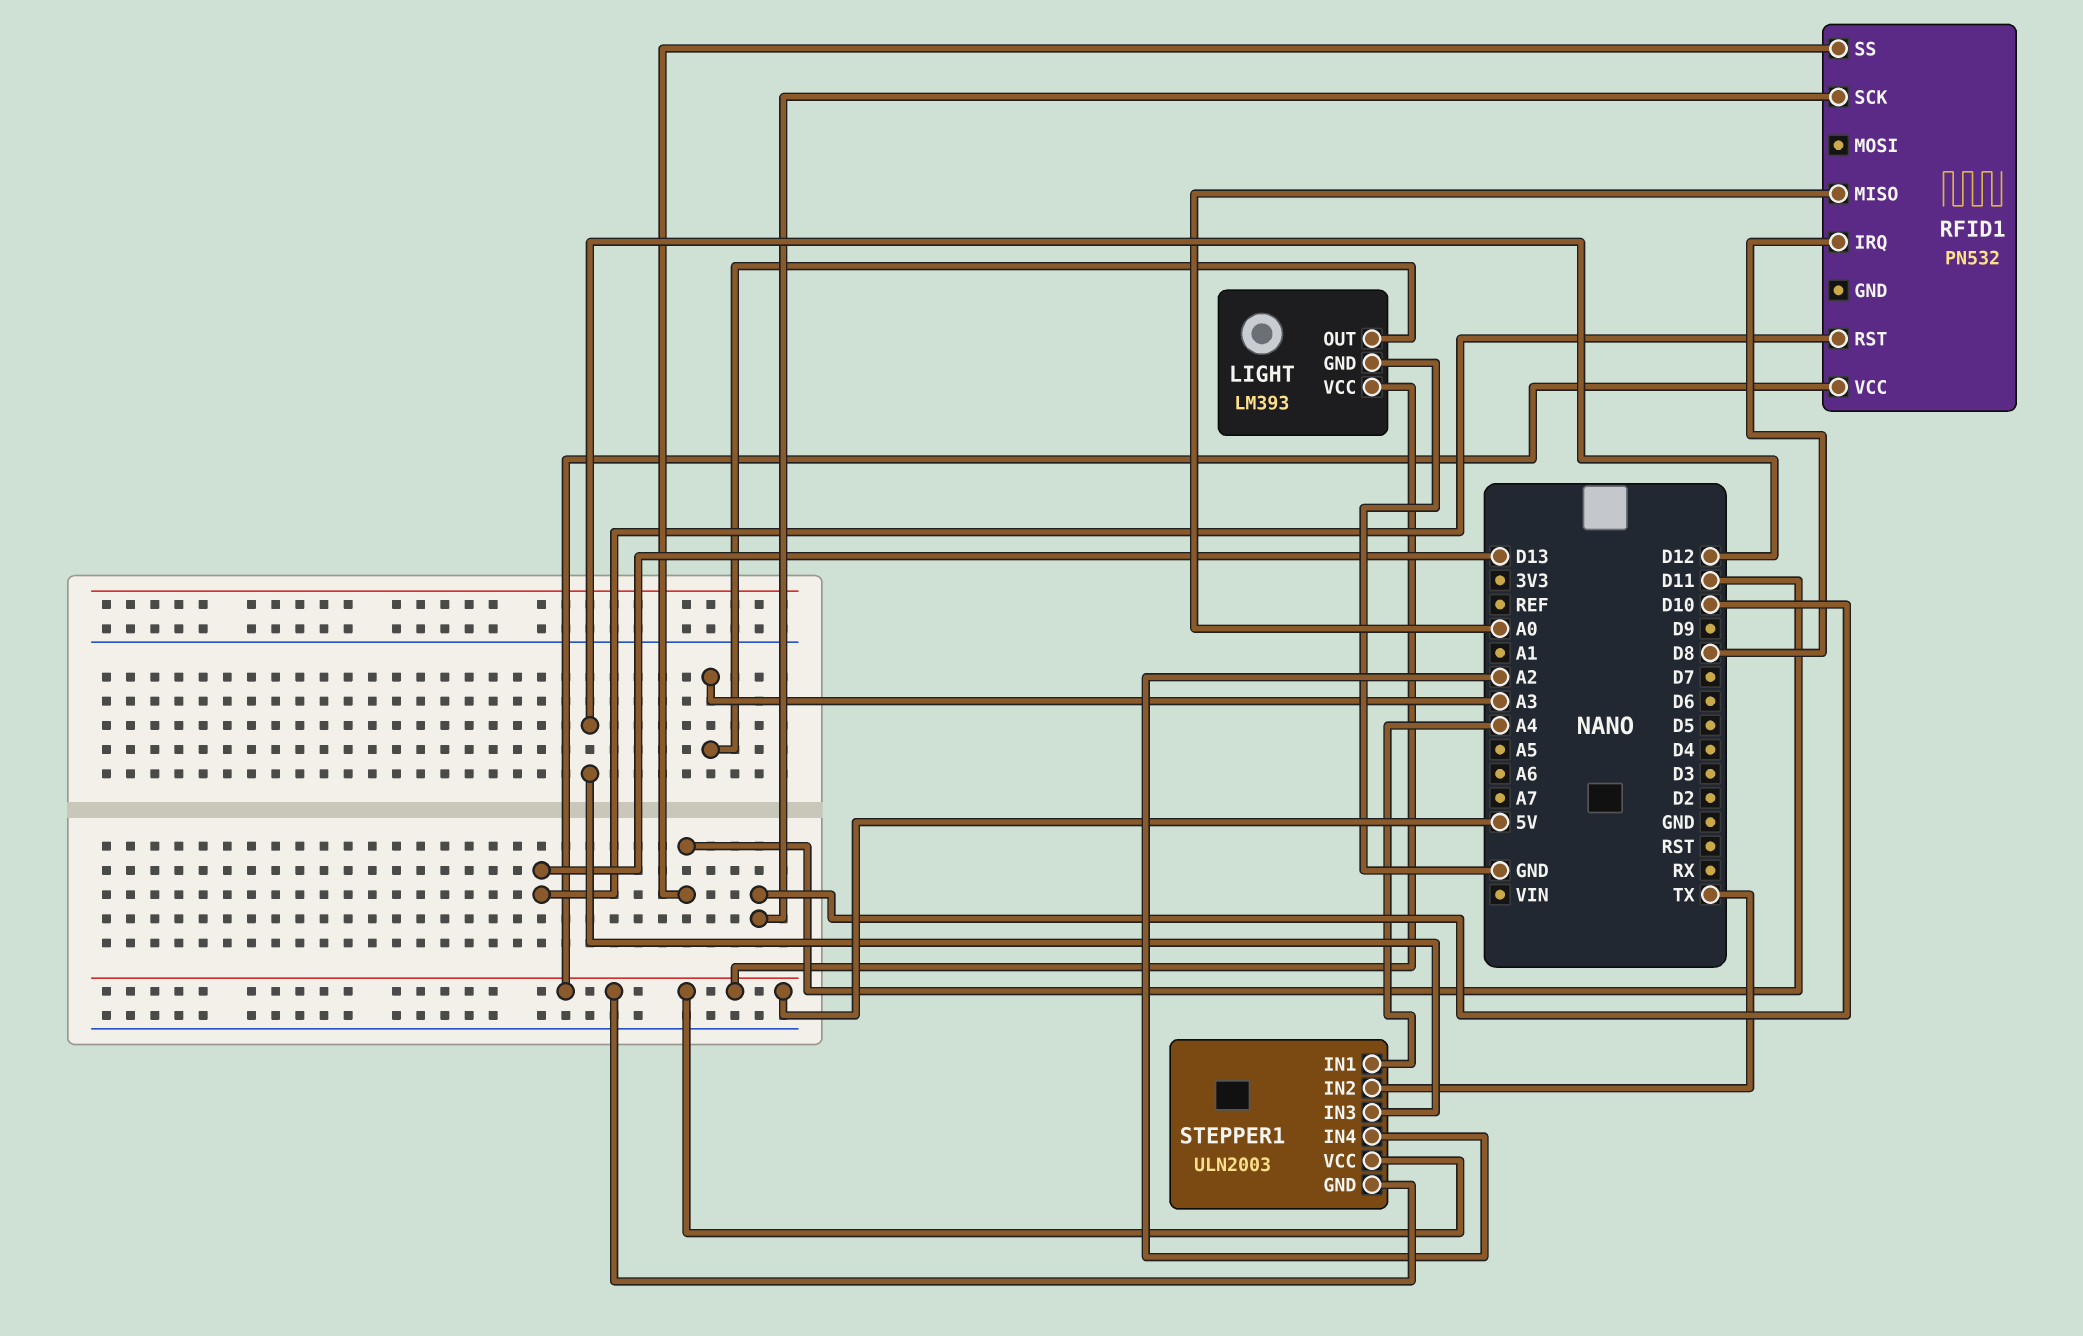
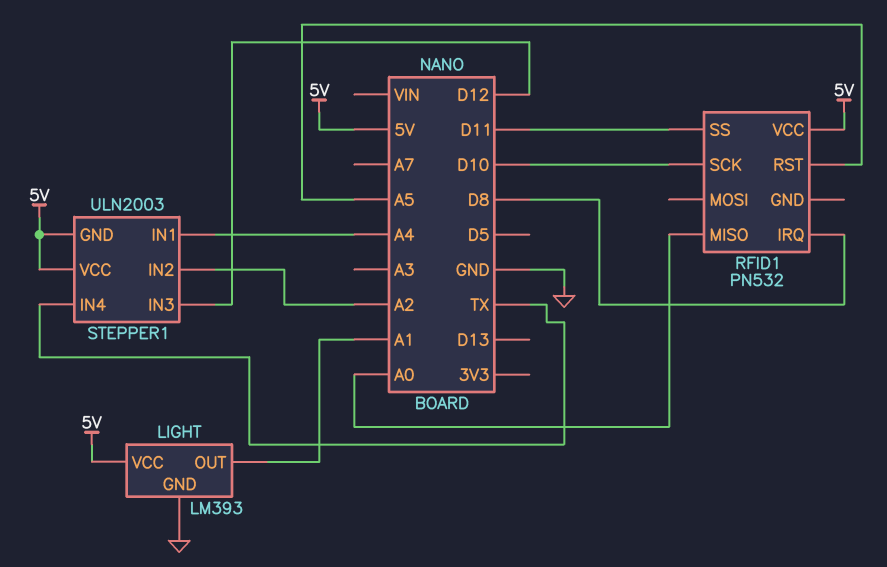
LIGHT pin OUT: A3 -> A1
RFID1 pin RST: D13 -> A5
STEPPER1 pin IN2: TX -> A2
STEPPER1 pin IN4: A2 -> TX

